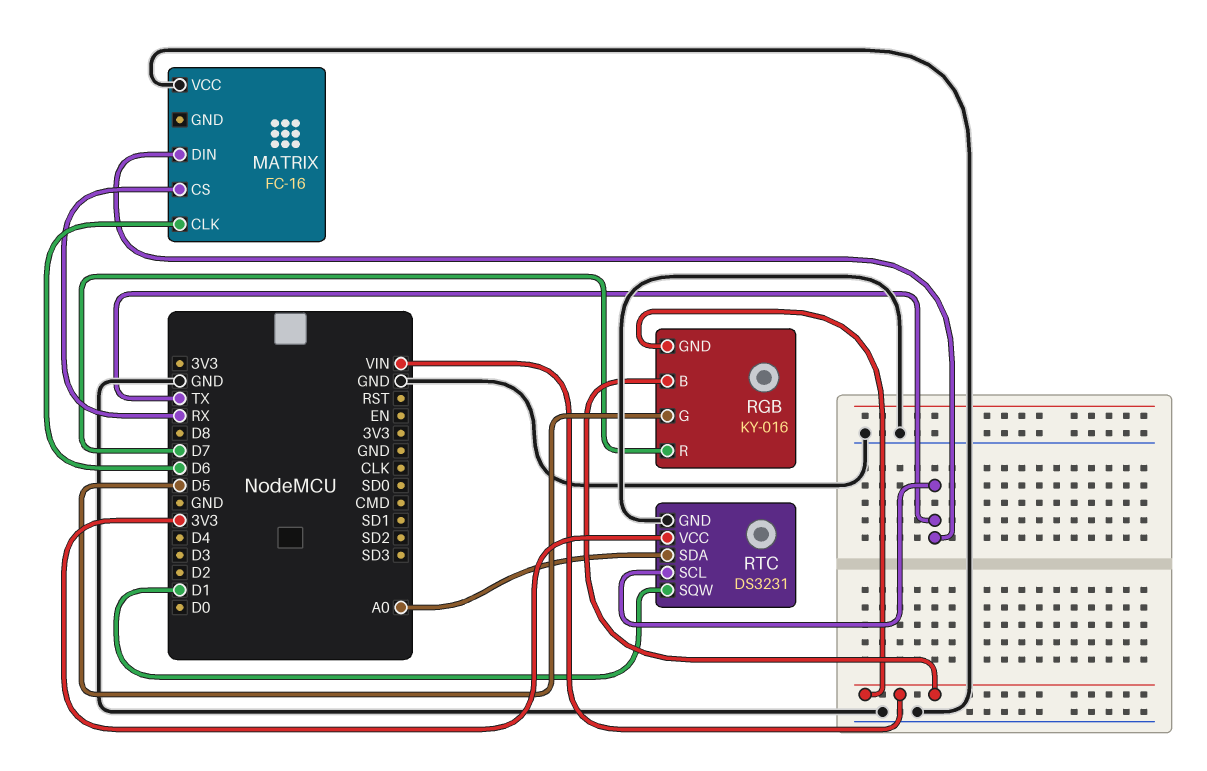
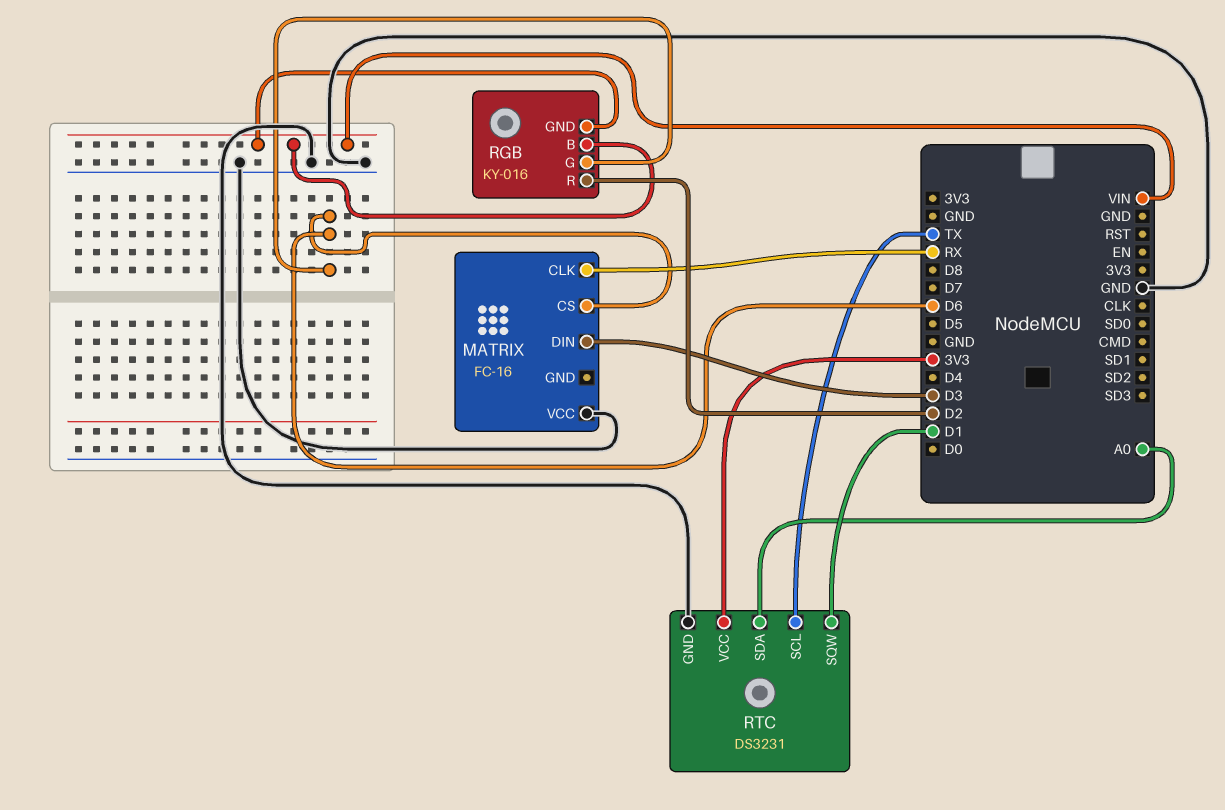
MATRIX pin CLK: D6 -> RX
MATRIX pin CS: RX -> D6
MATRIX pin DIN: TX -> D3
RGB pin G: D5 -> D6
RGB pin R: D7 -> D2

